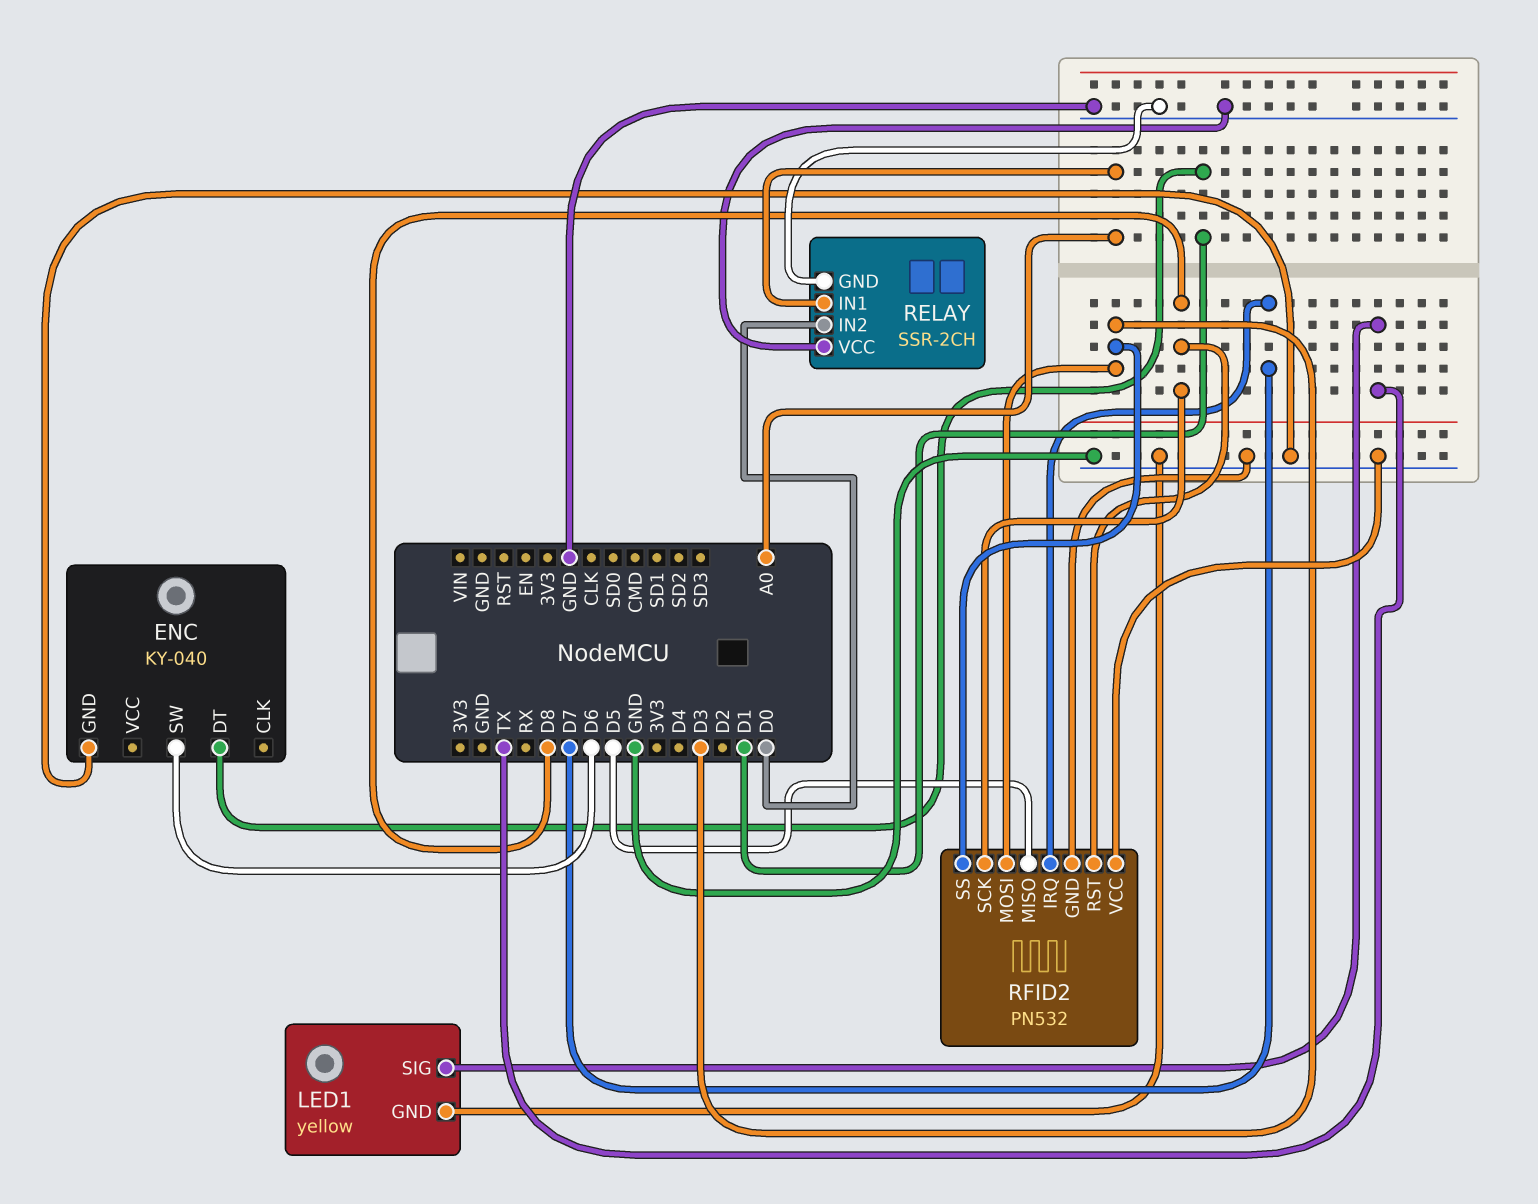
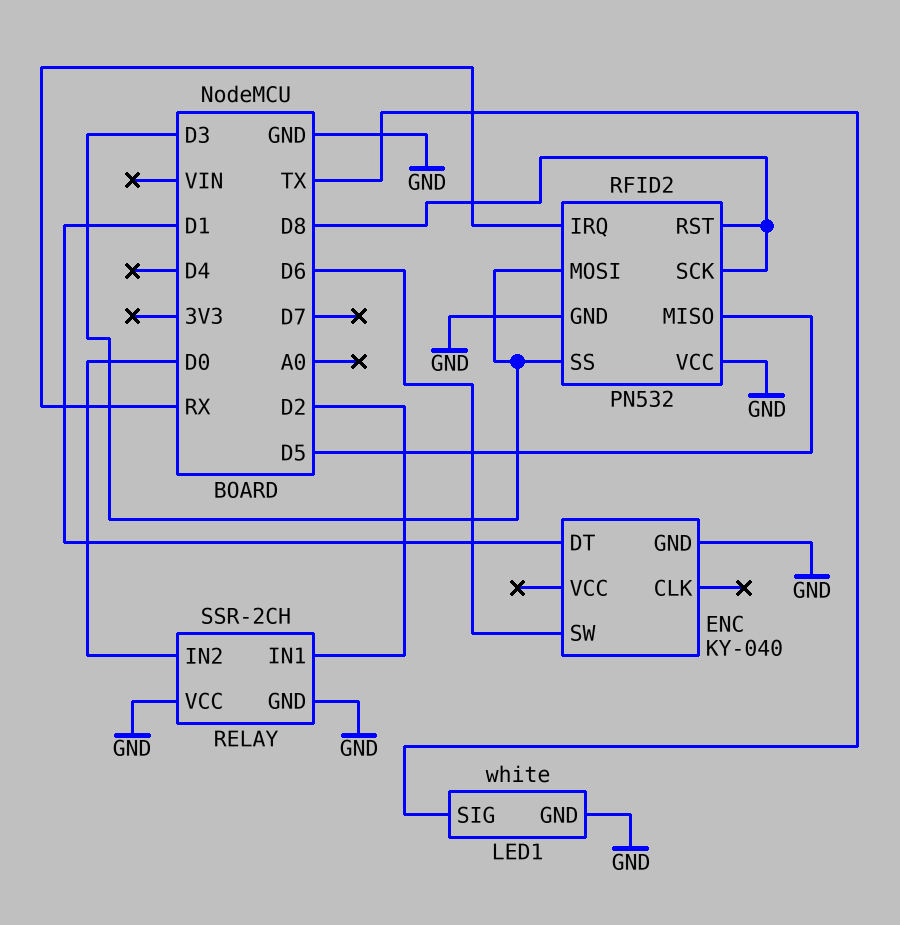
LED1: yellow -> white
RELAY pin IN1: A0 -> D2
RFID2 pin IRQ: D7 -> RX

